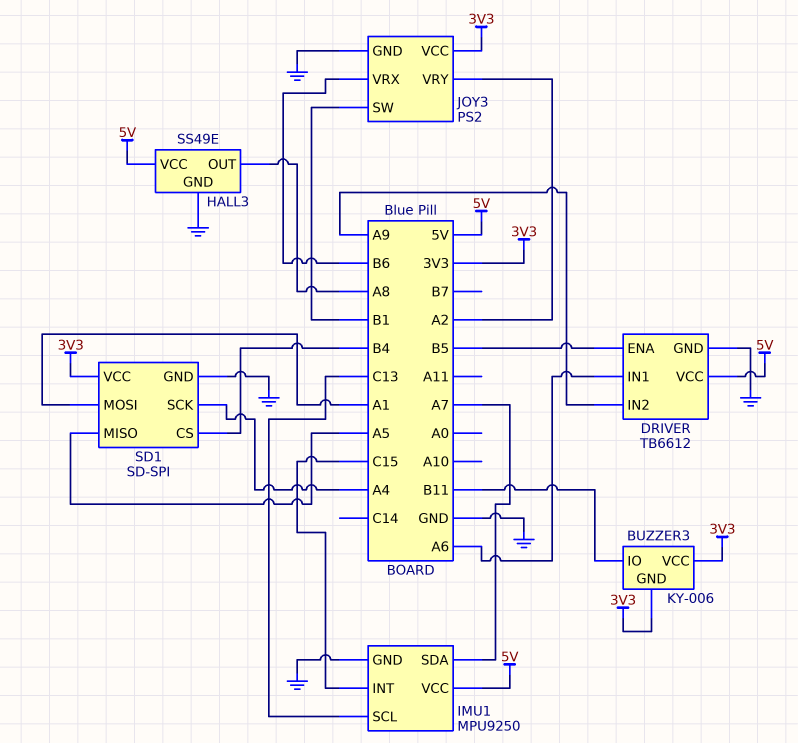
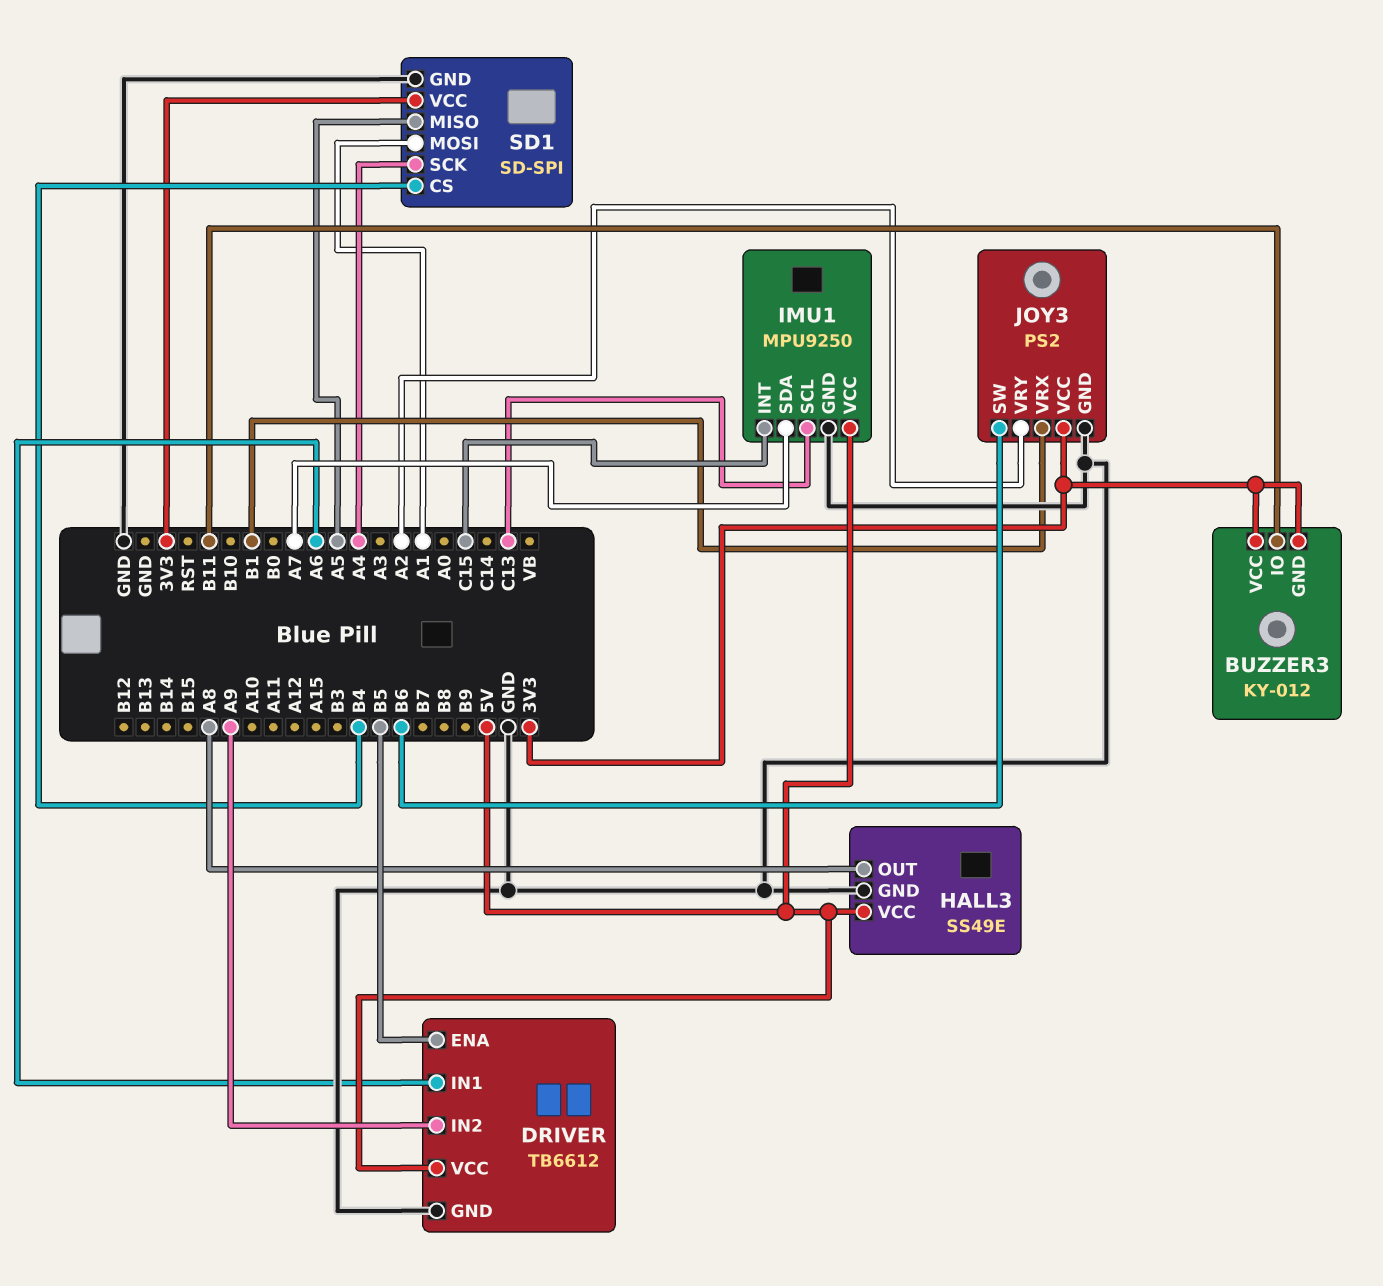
BUZZER3: KY-006 -> KY-012
JOY3 pin SW: B1 -> B6
JOY3 pin VRX: B6 -> B1

